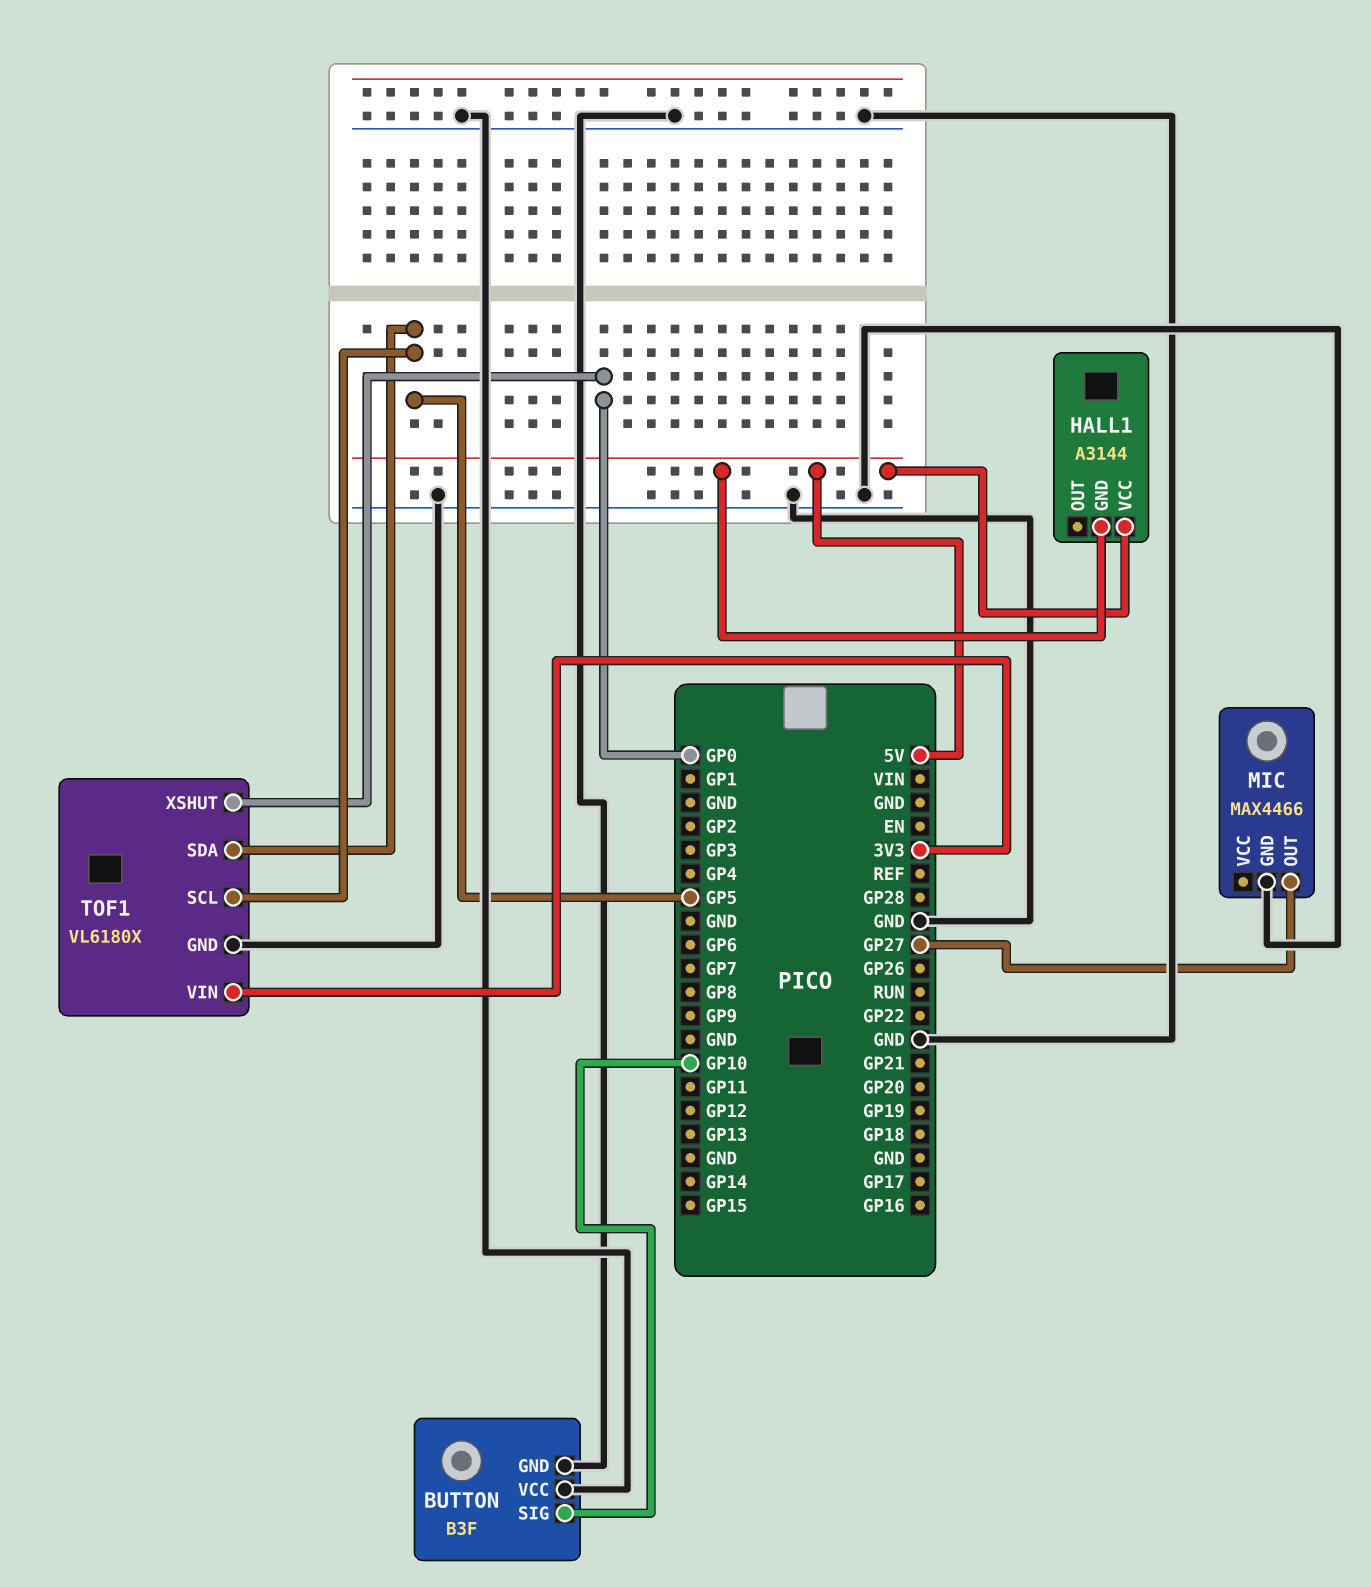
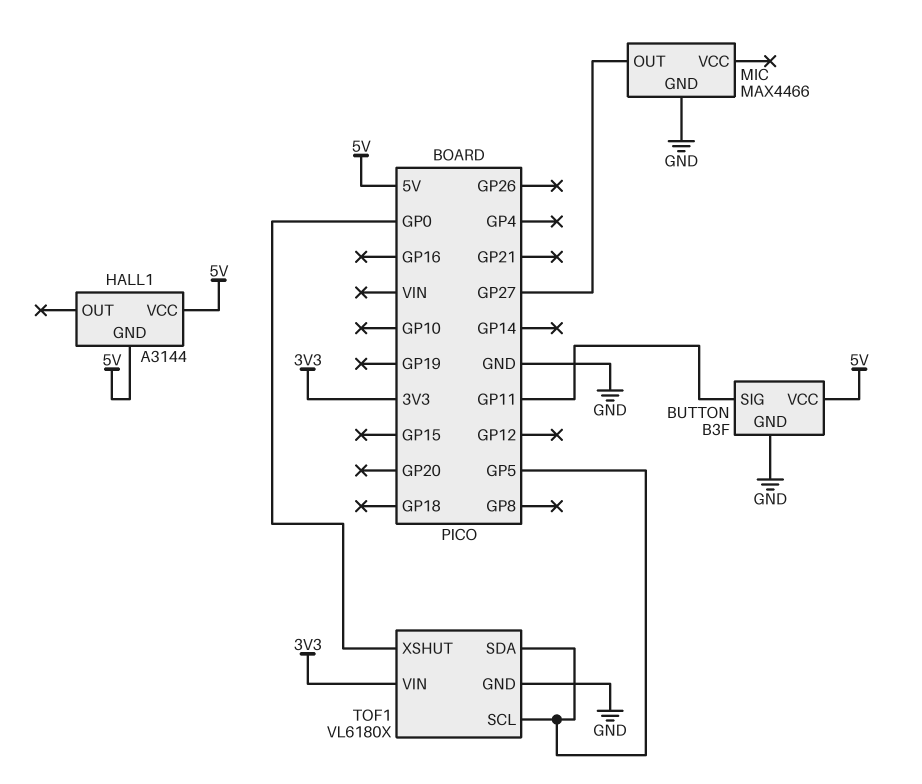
BUTTON pin SIG: GP10 -> GP11
BUTTON pin VCC: GND -> 5V

